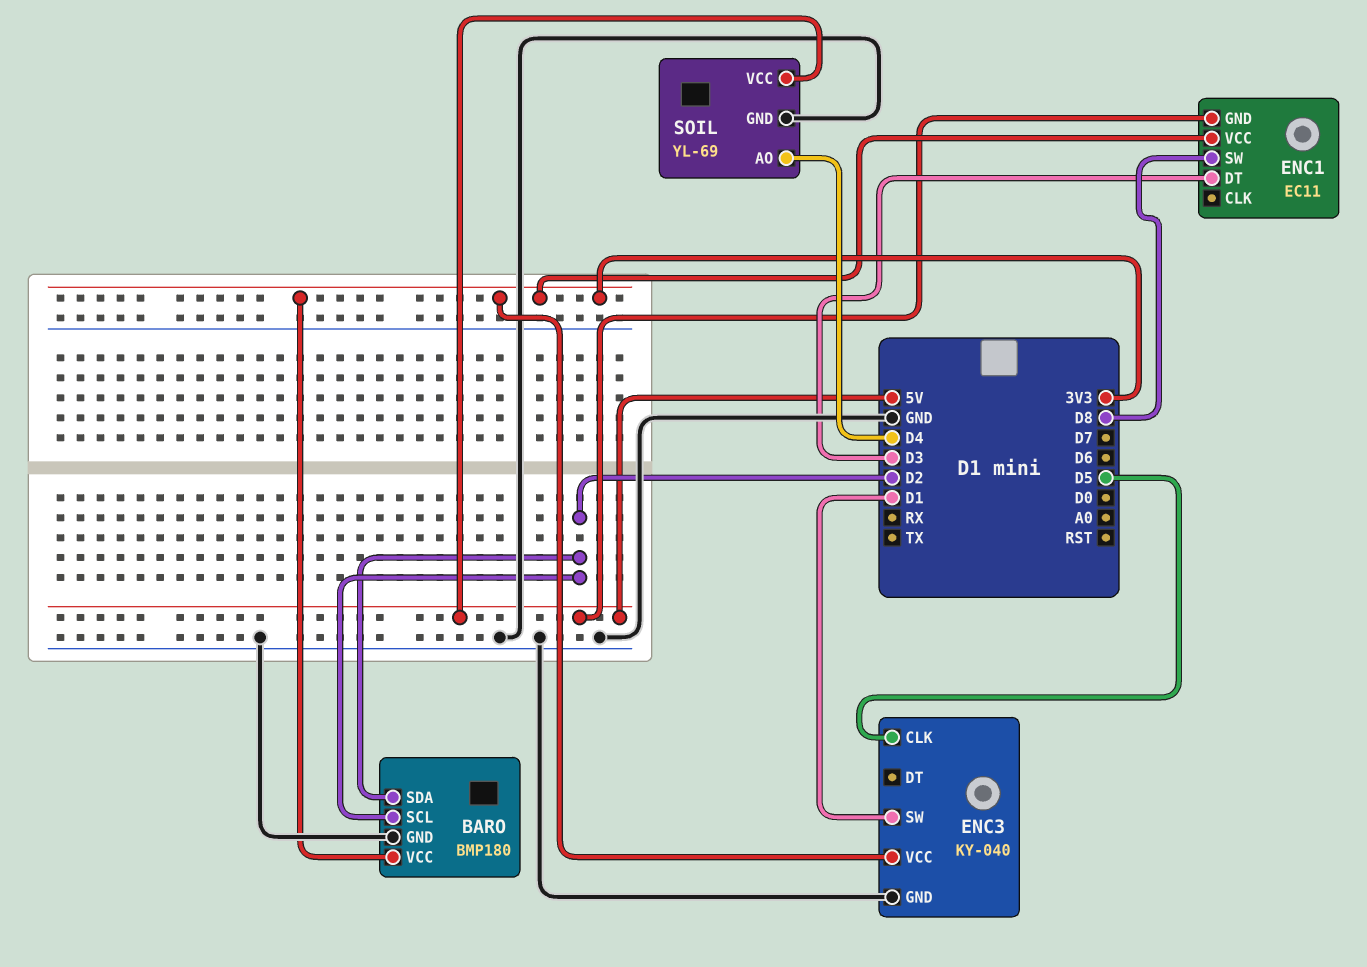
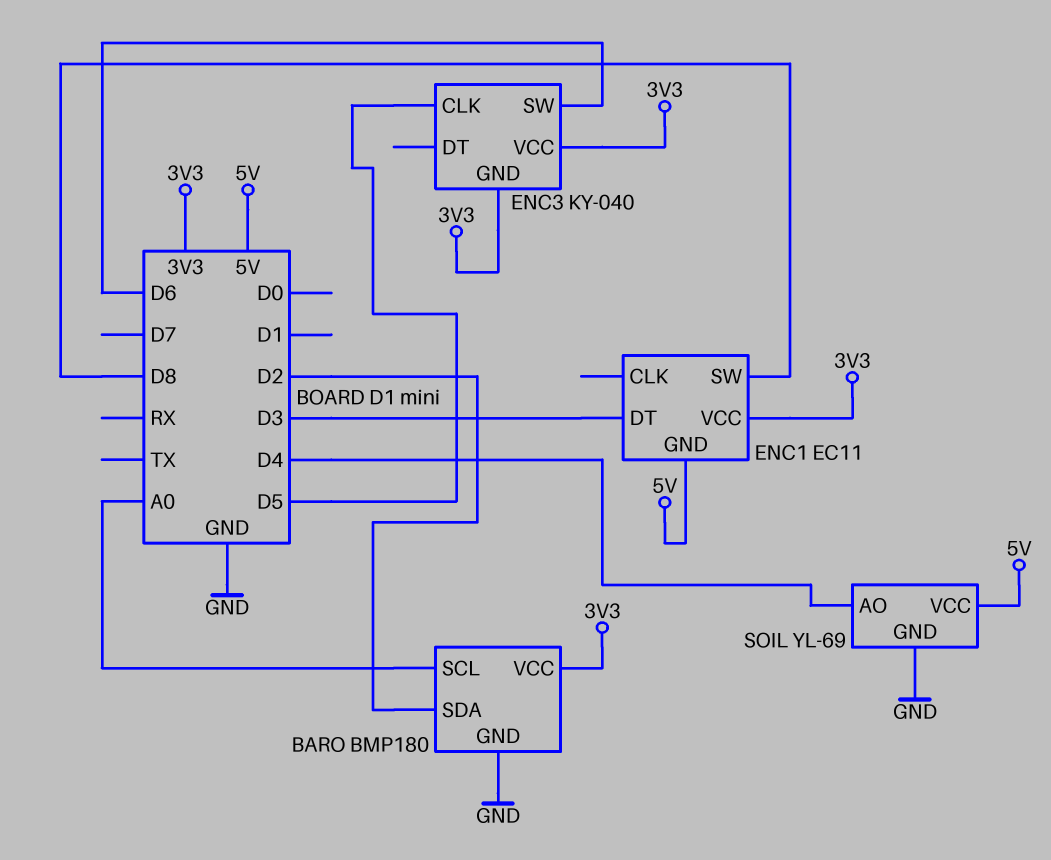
BARO pin SCL: D2 -> A0
ENC3 pin GND: GND -> 3V3
ENC3 pin SW: D1 -> D6

